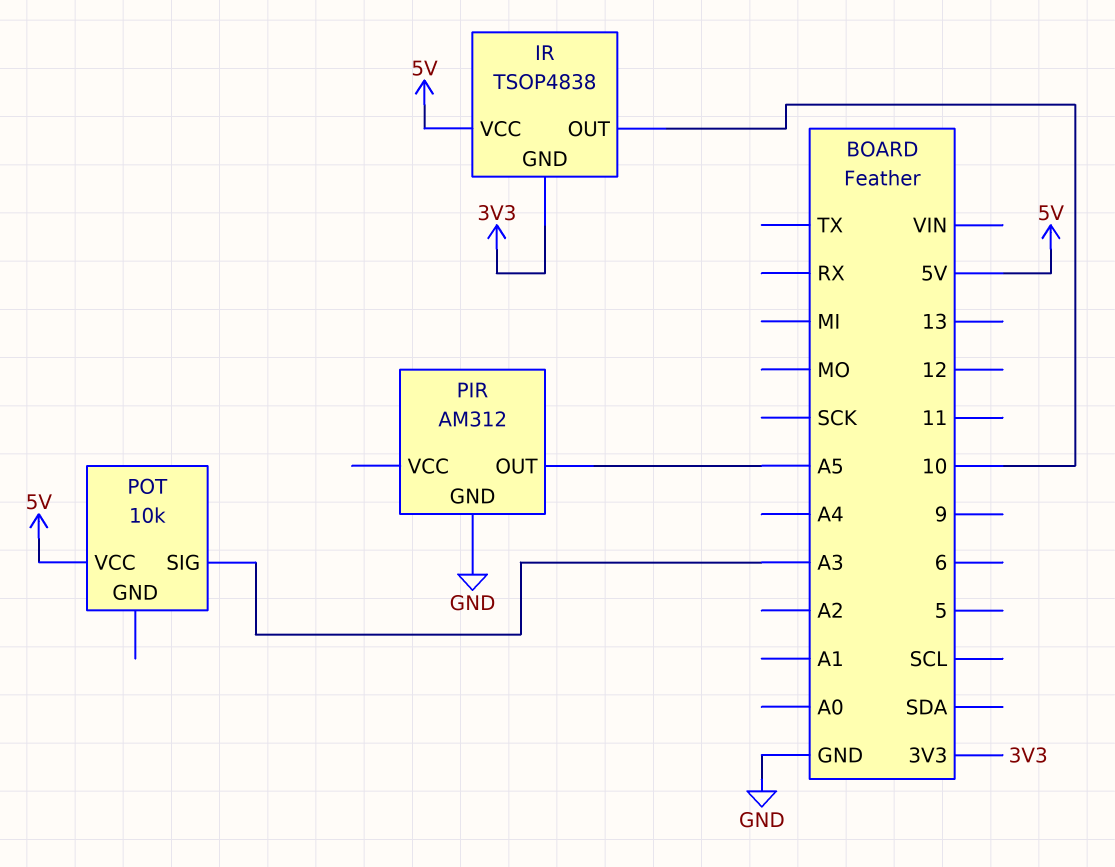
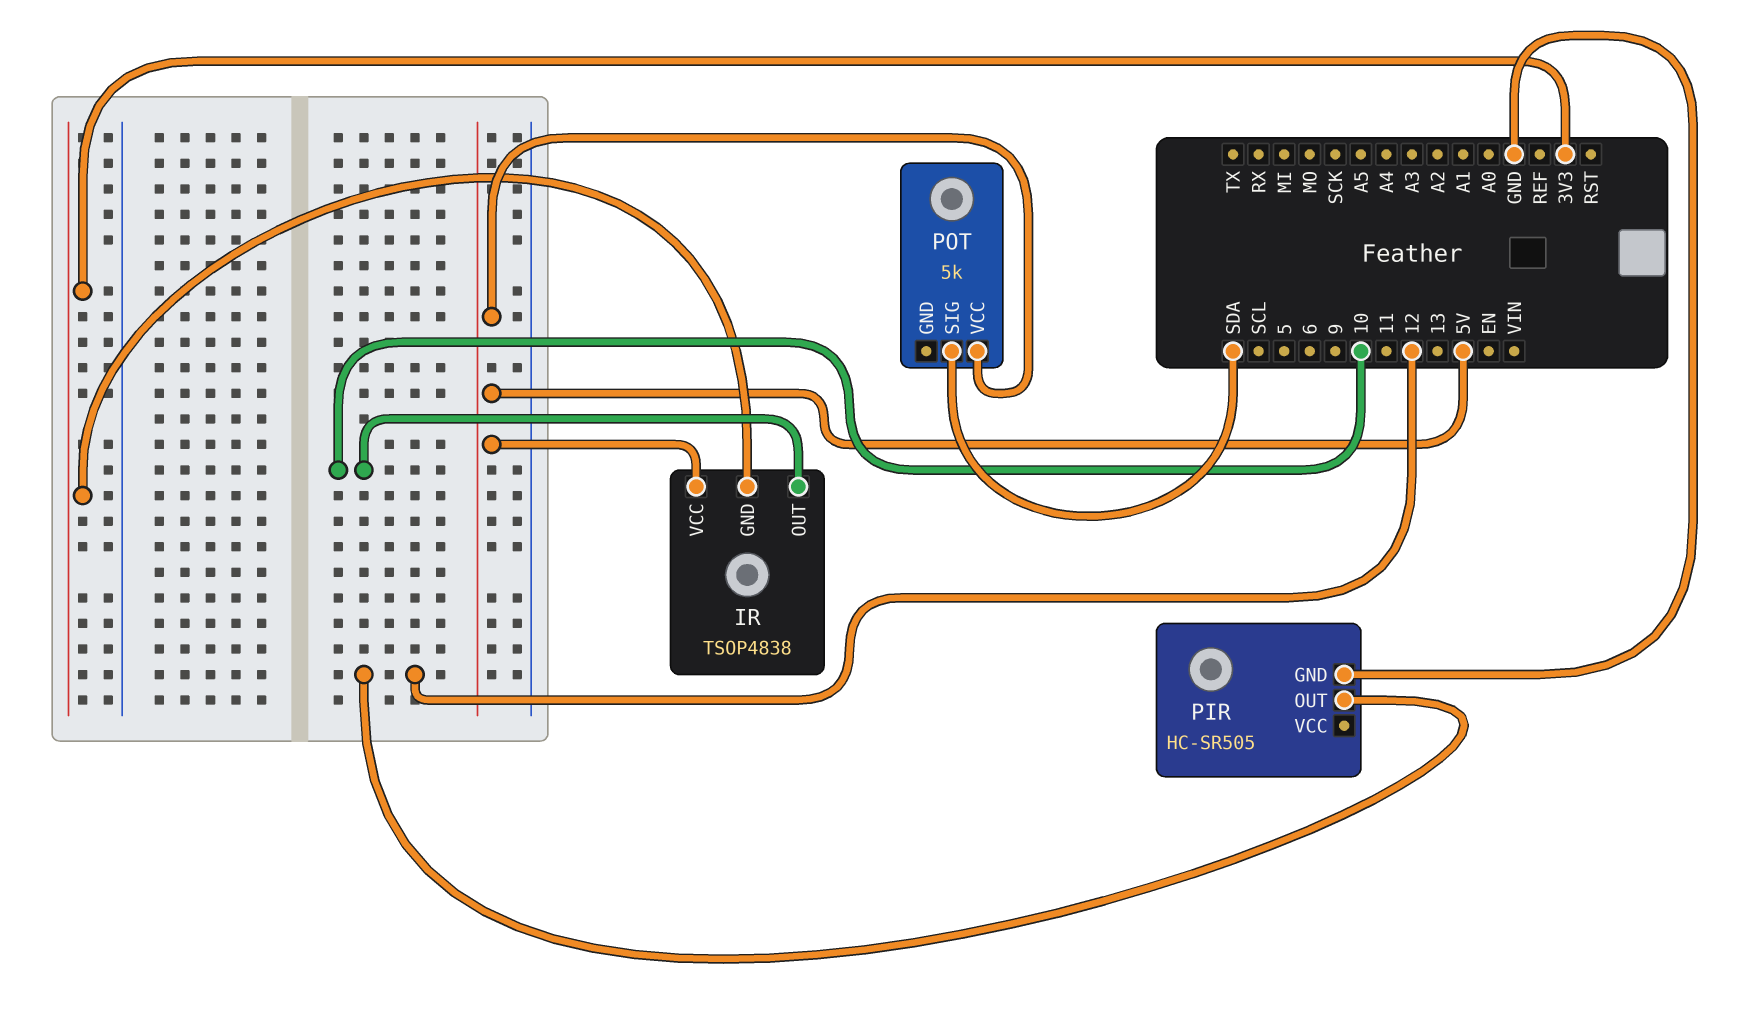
PIR: AM312 -> HC-SR505
PIR pin OUT: A5 -> 12
POT: 10k -> 5k
POT pin SIG: A3 -> SDA

